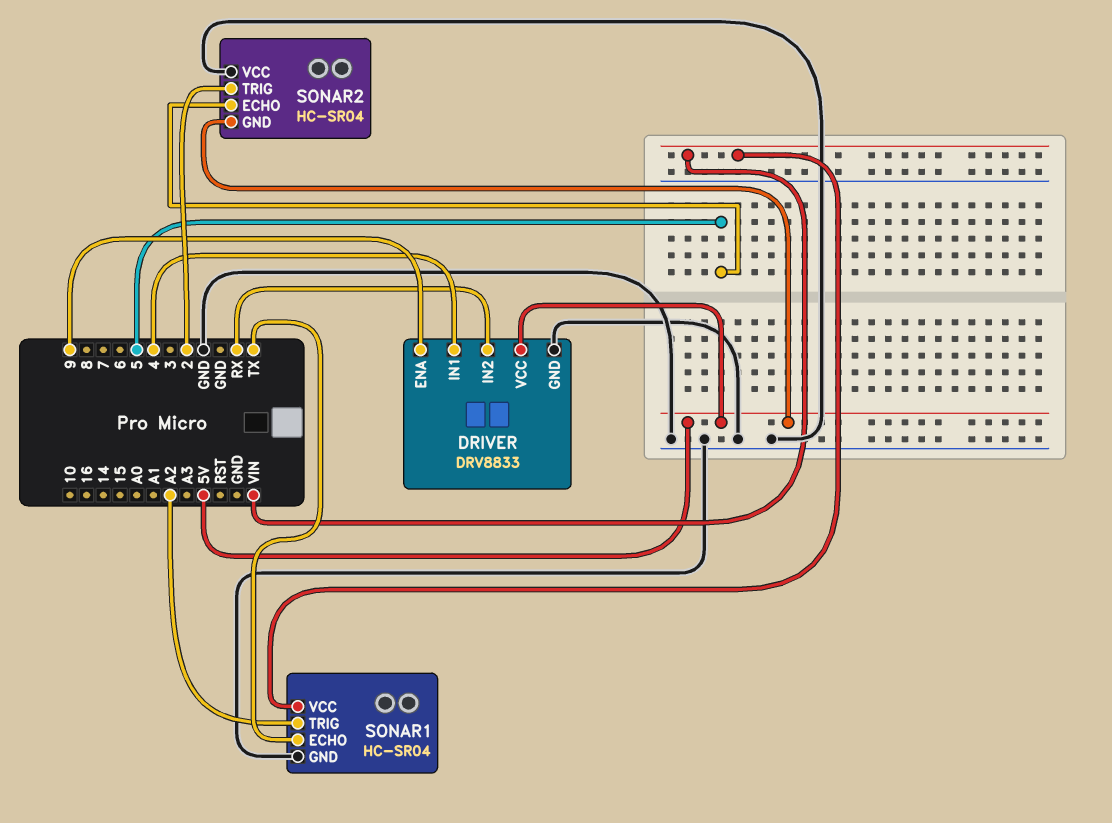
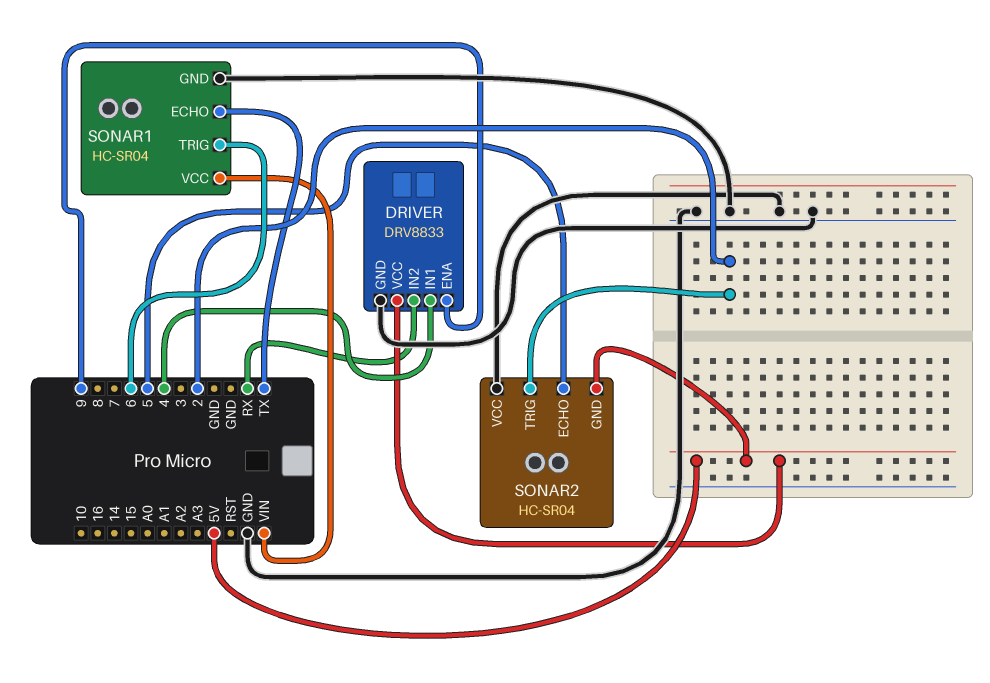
SONAR1 pin TRIG: A2 -> 6

